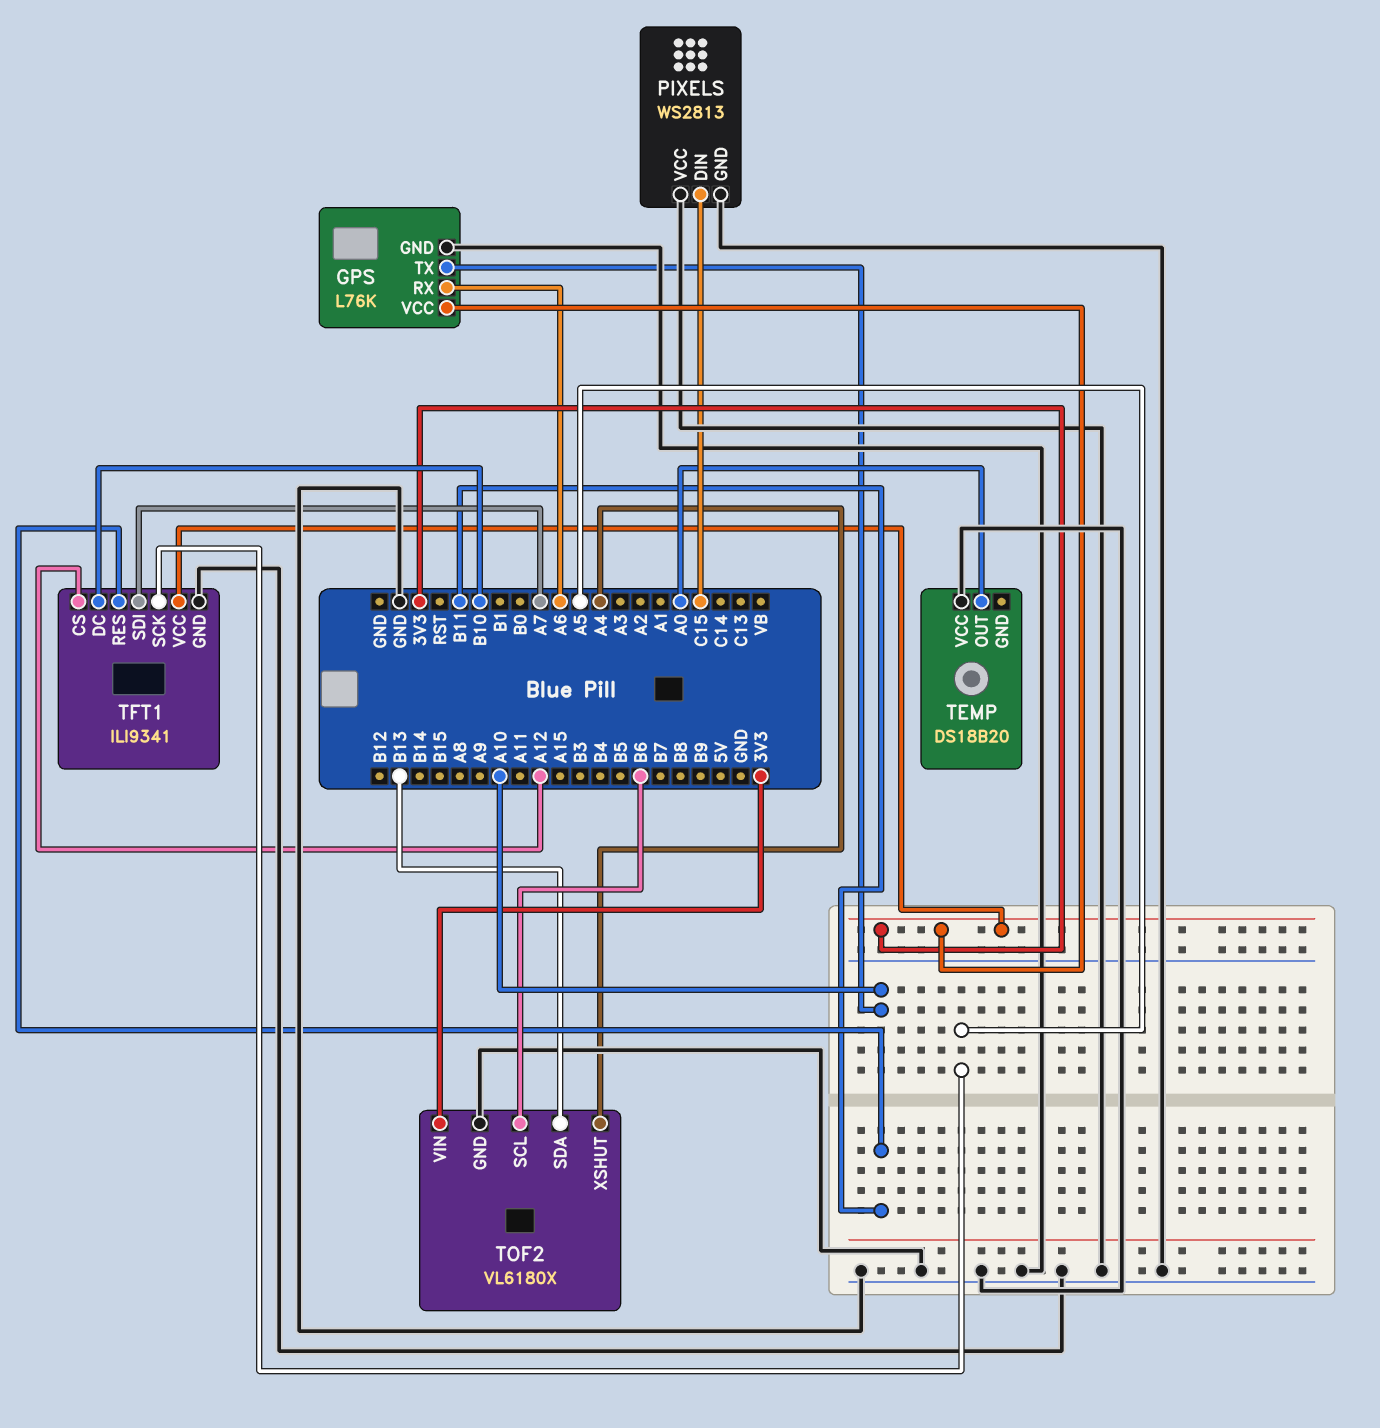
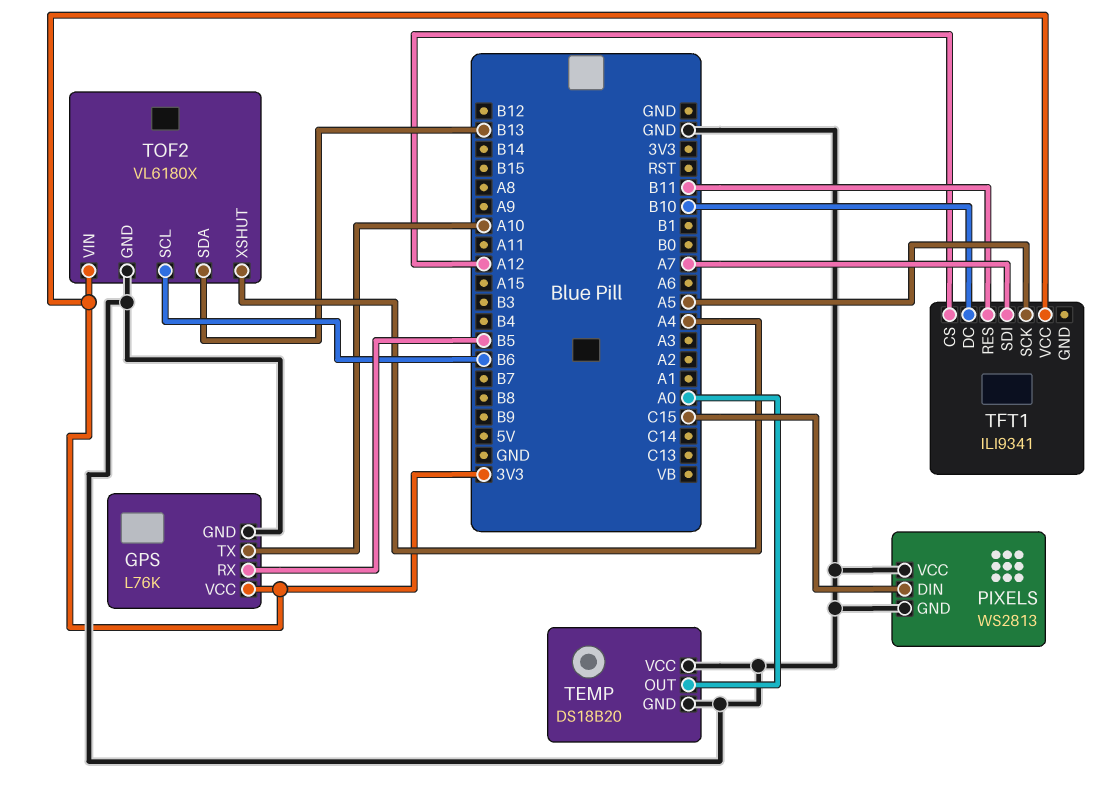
GPS pin RX: A6 -> B5
TEMP pin GND: none -> GND
TFT1 pin GND: GND -> none

